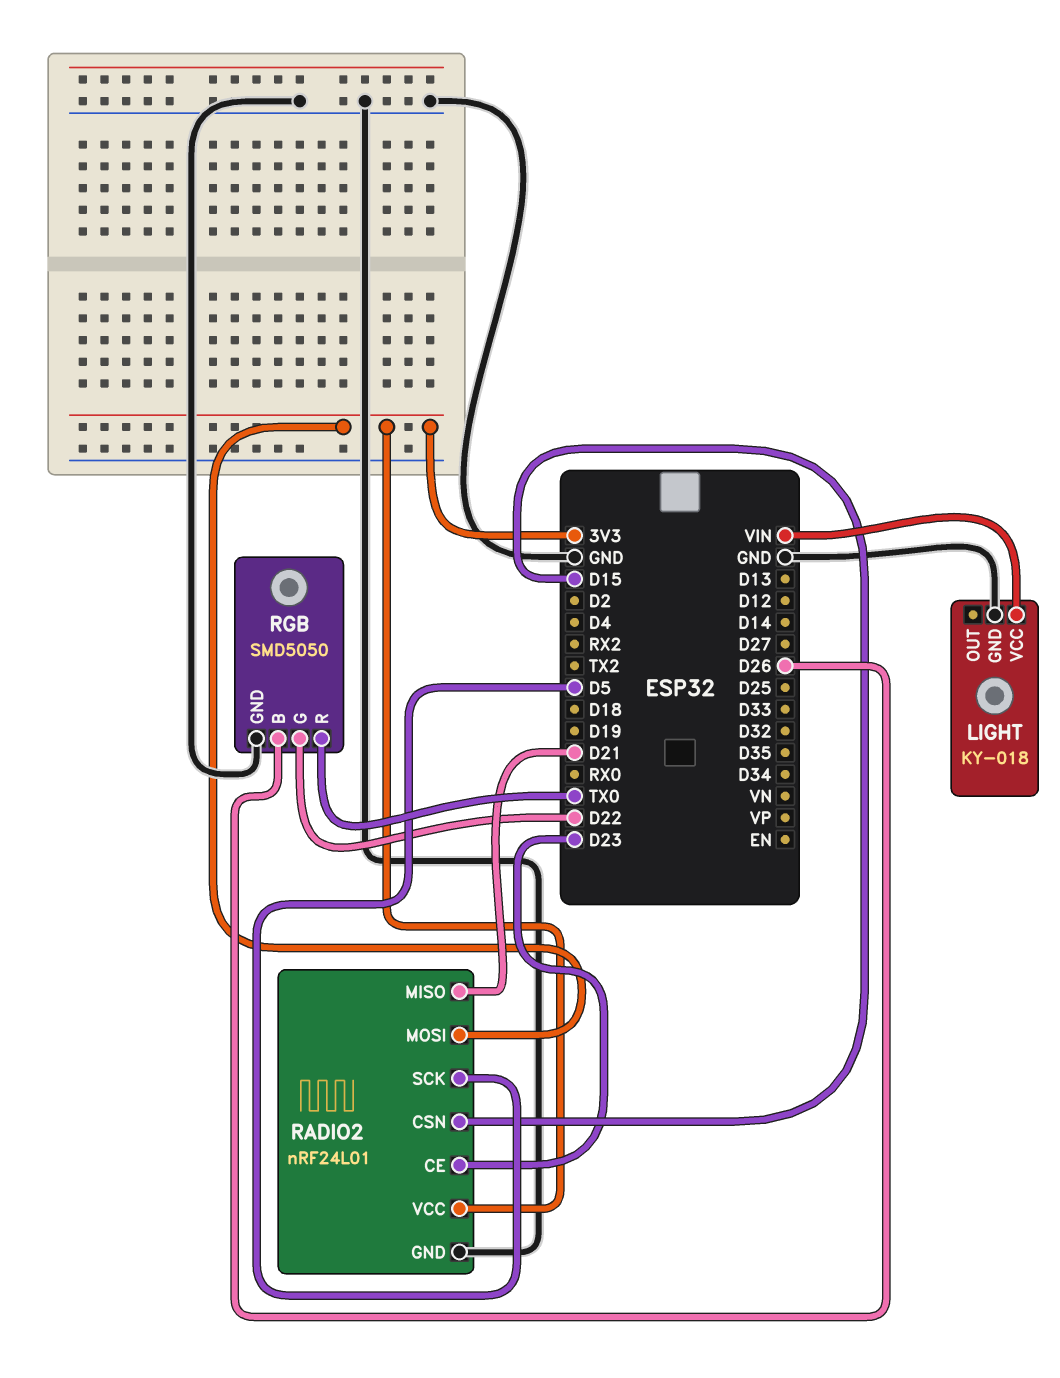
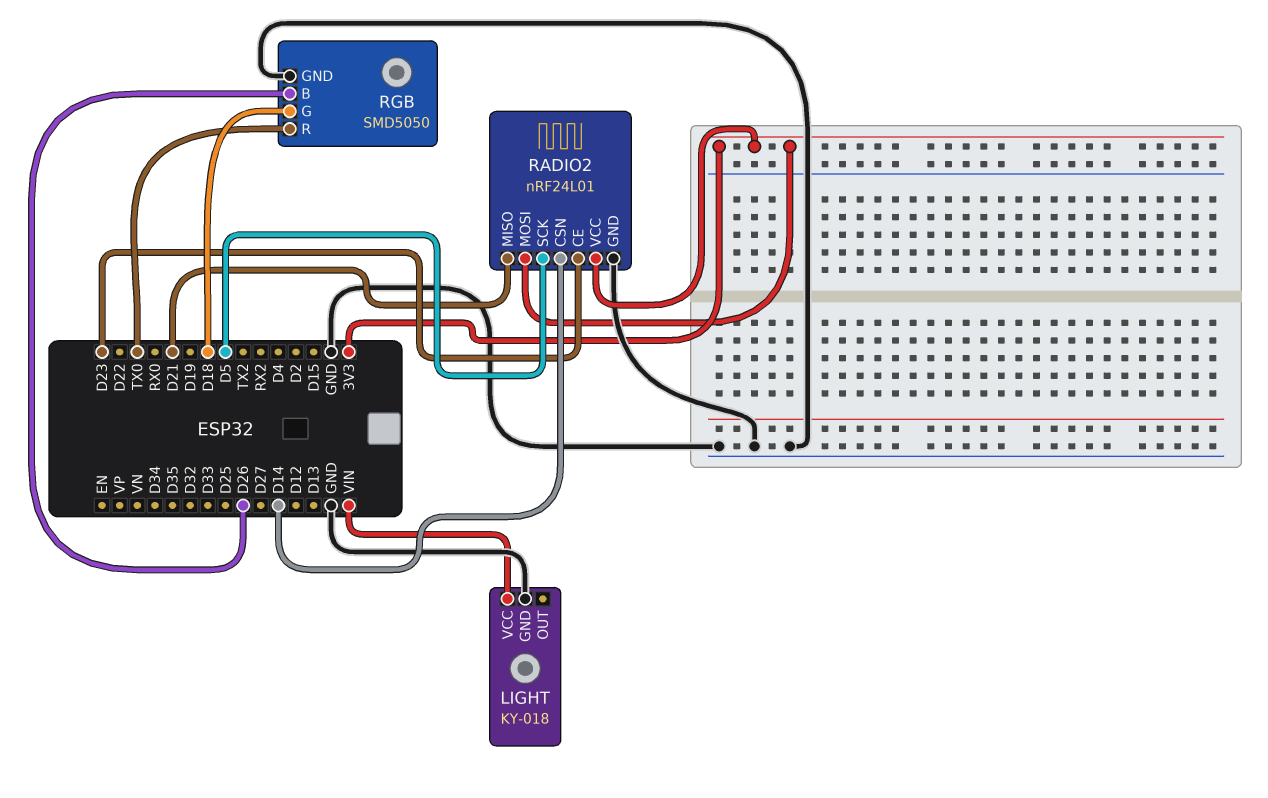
RADIO2 pin CSN: D15 -> D14
RGB pin G: D22 -> D18

